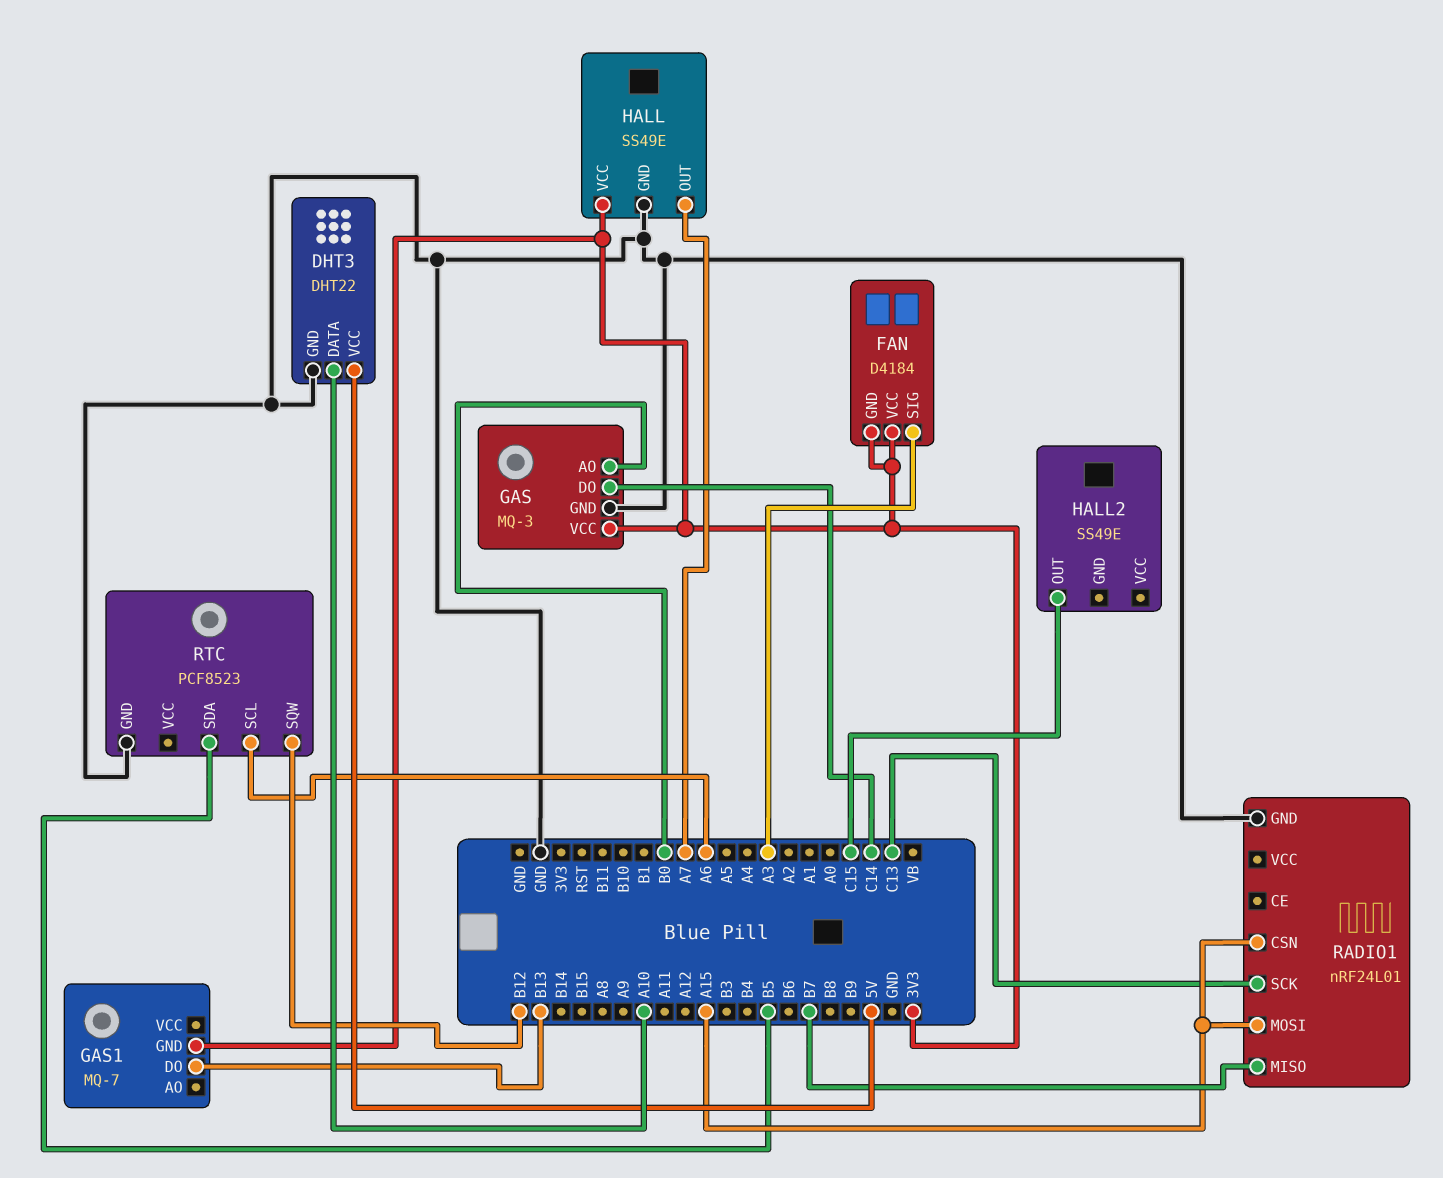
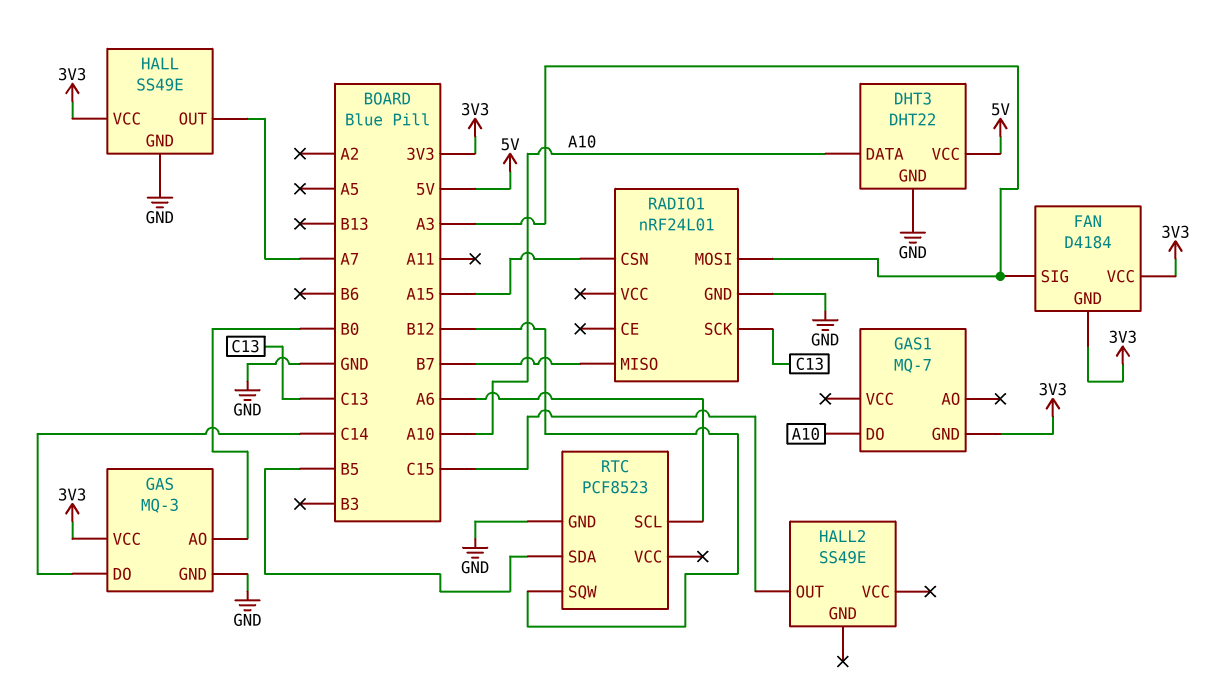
GAS1 pin DO: B13 -> A10
RADIO1 pin MOSI: A15 -> A3

